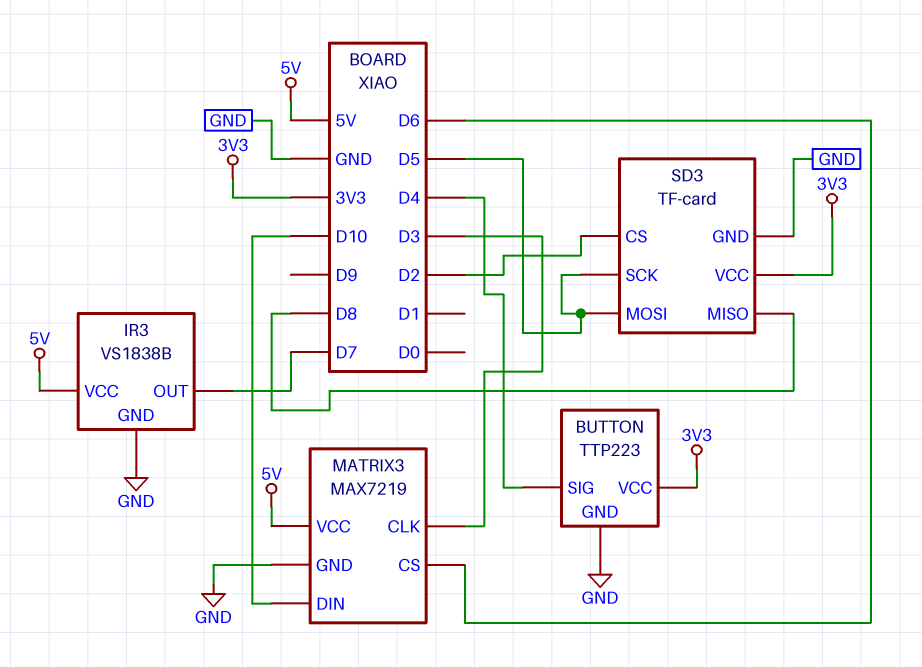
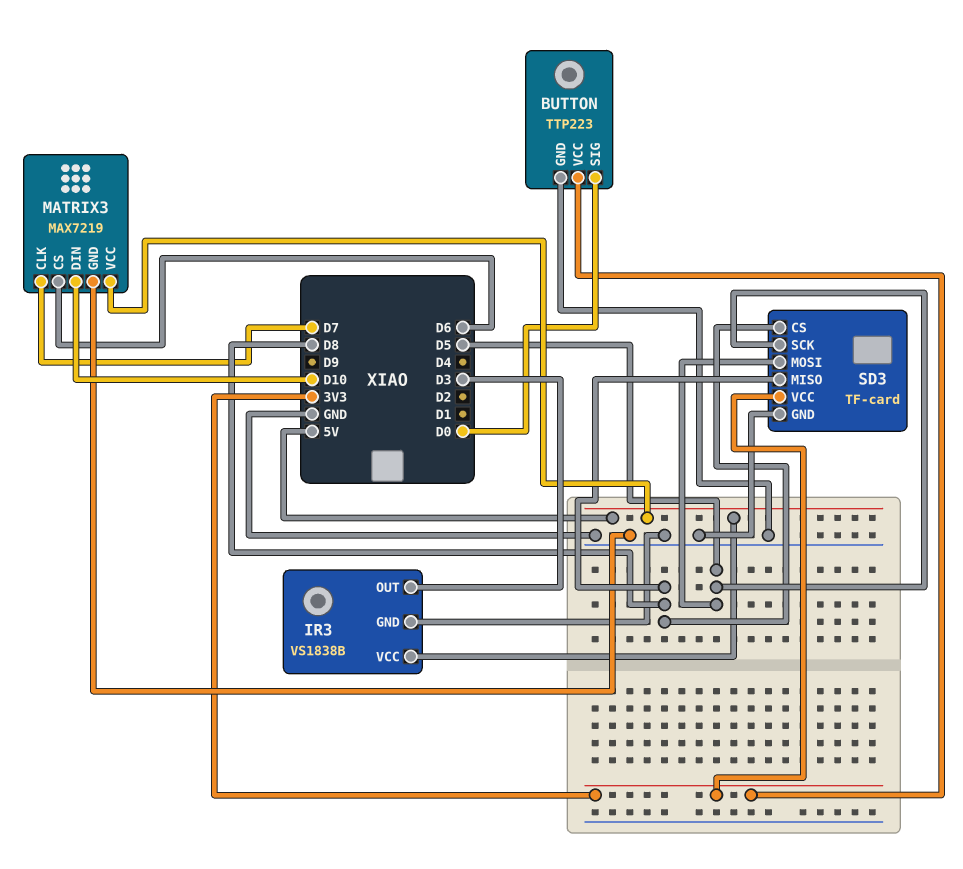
BUTTON pin SIG: D4 -> D0
IR3 pin OUT: D7 -> D3
MATRIX3 pin CLK: D3 -> D7
SD3 pin CS: D2 -> D8

